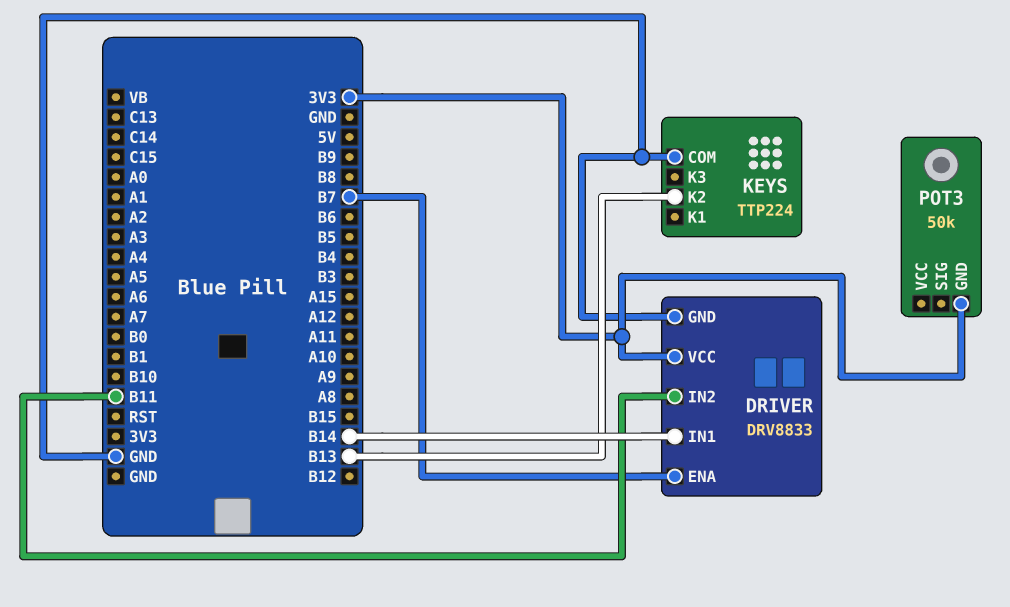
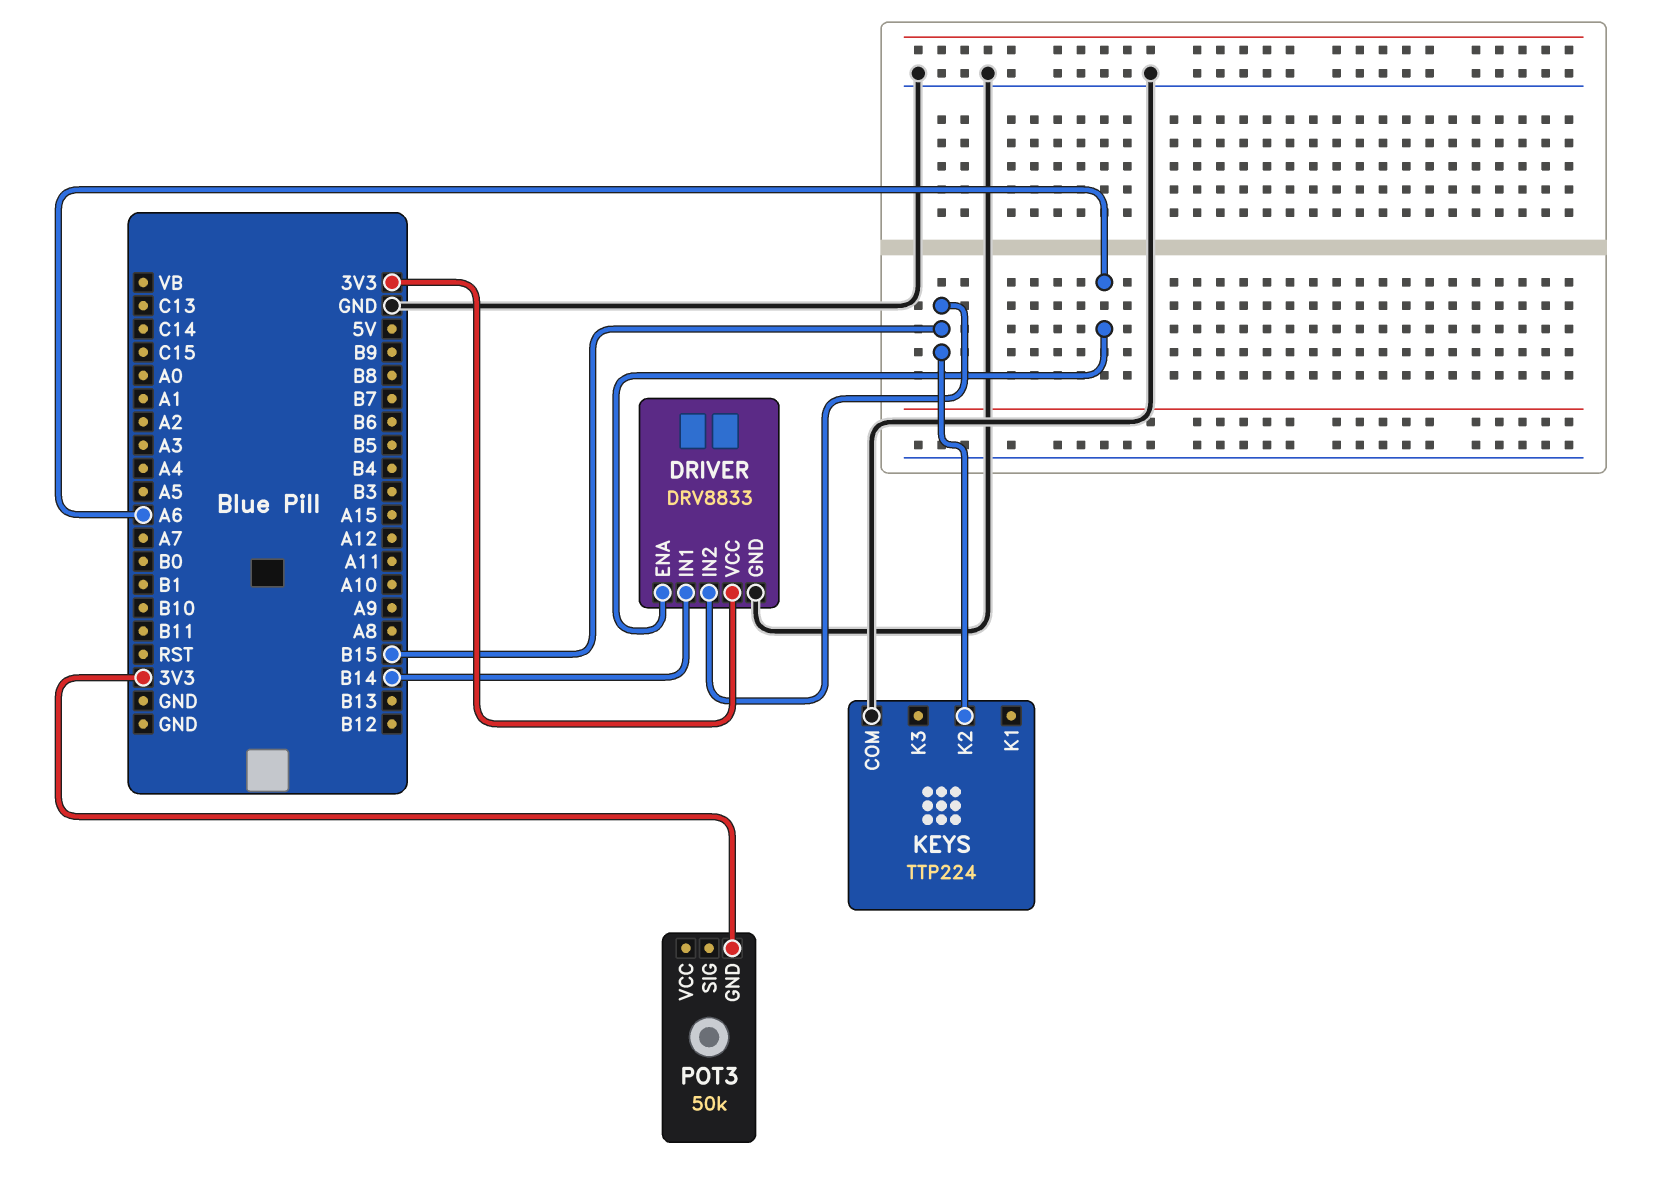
DRIVER pin ENA: B7 -> A6
DRIVER pin IN2: B11 -> B15
KEYS pin K2: B13 -> B15

